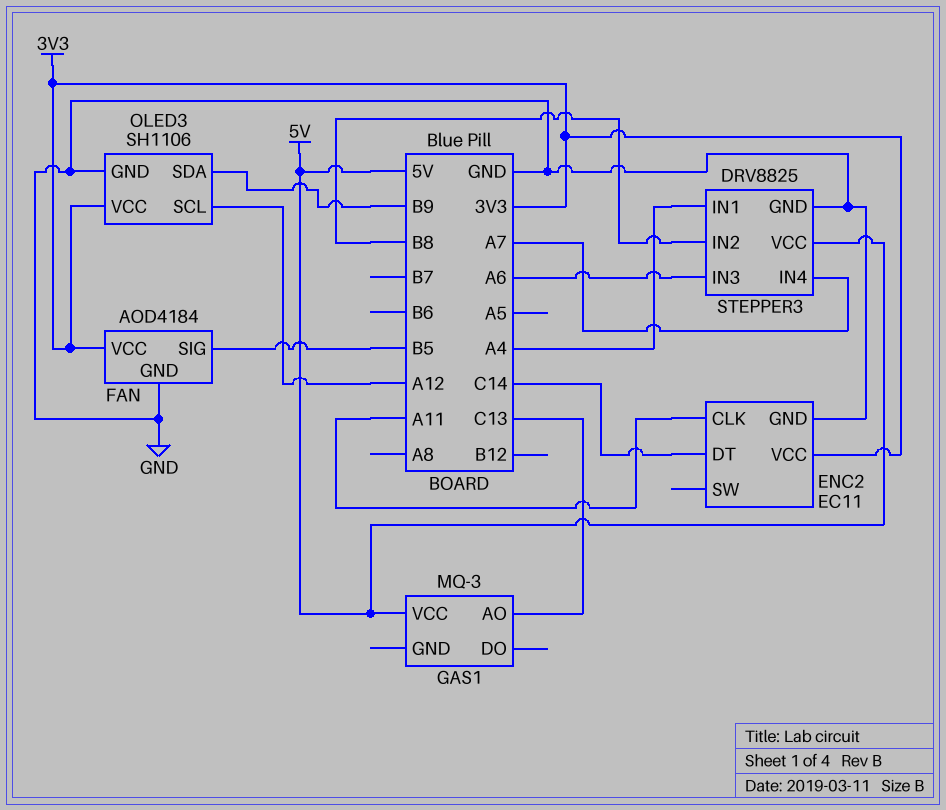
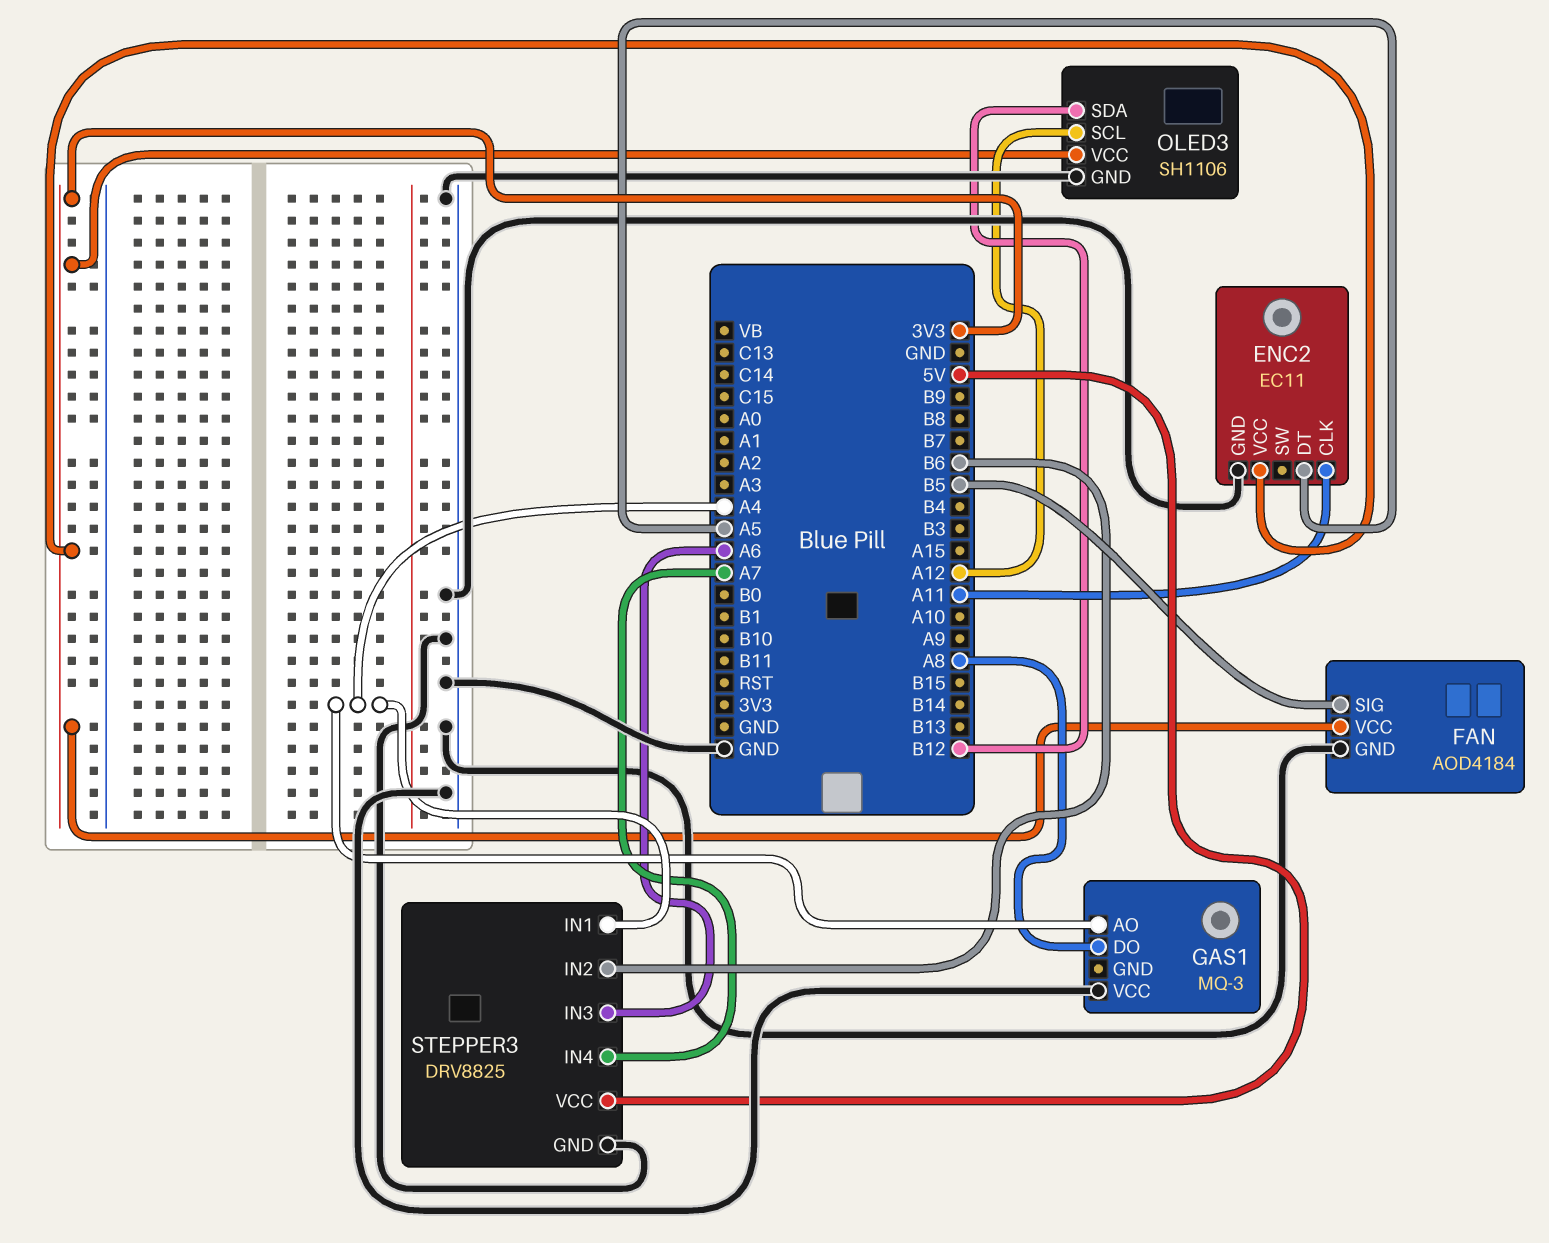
ENC2 pin DT: C14 -> A5
GAS1 pin AO: C13 -> A4
GAS1 pin DO: none -> A8
GAS1 pin VCC: 5V -> GND
OLED3 pin SDA: B9 -> B12
STEPPER3 pin IN2: B8 -> B6

